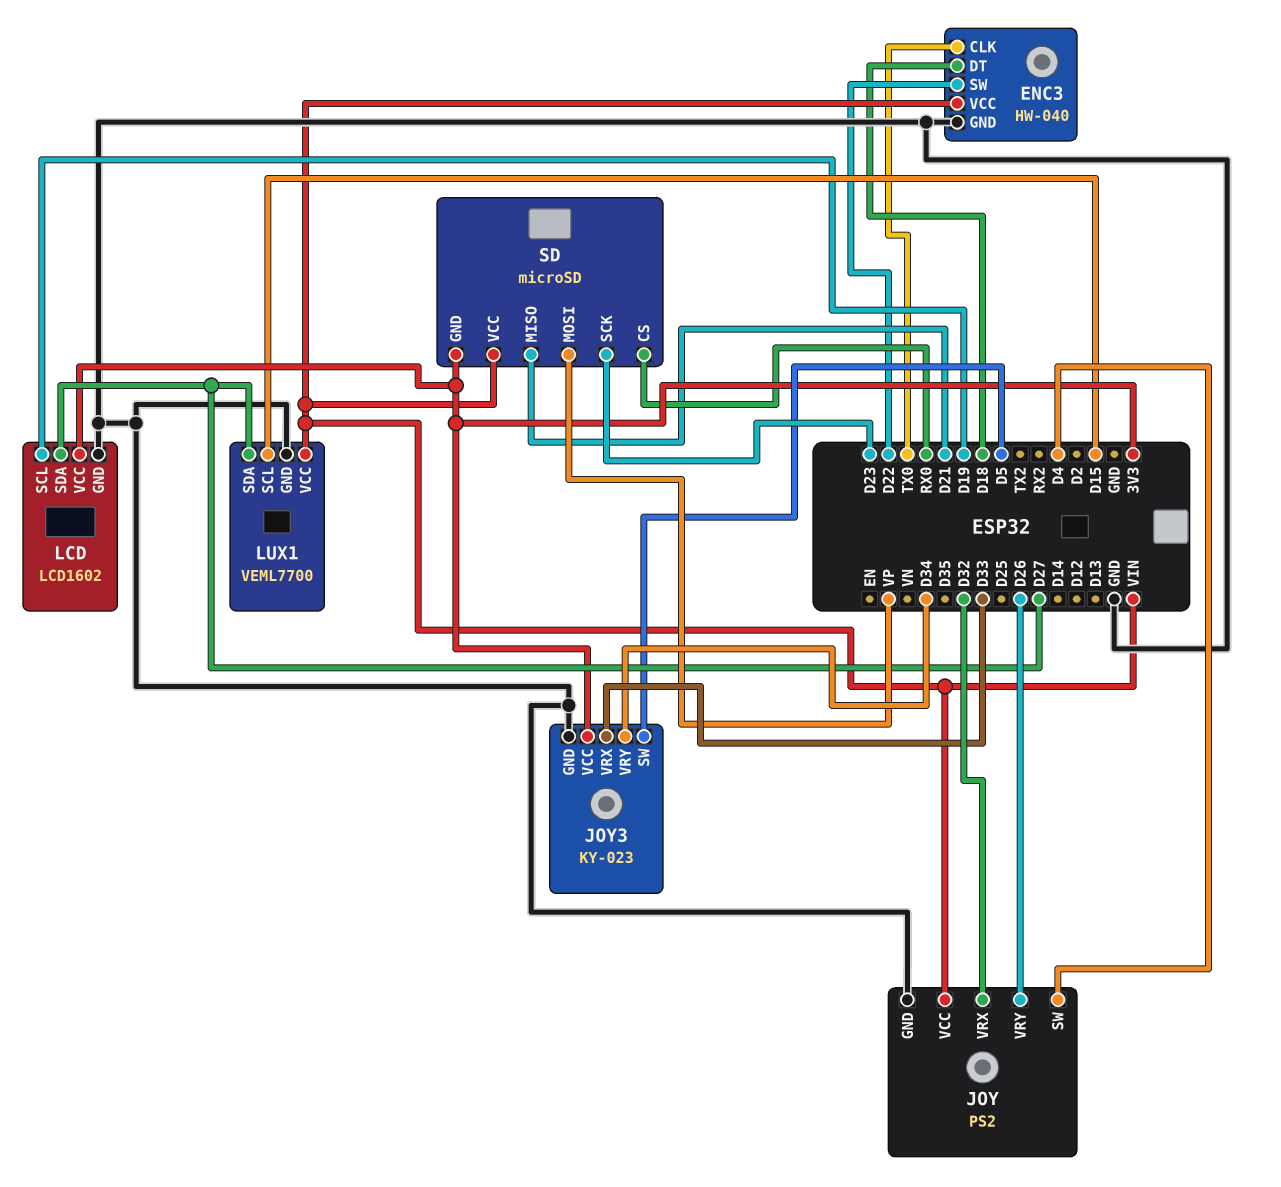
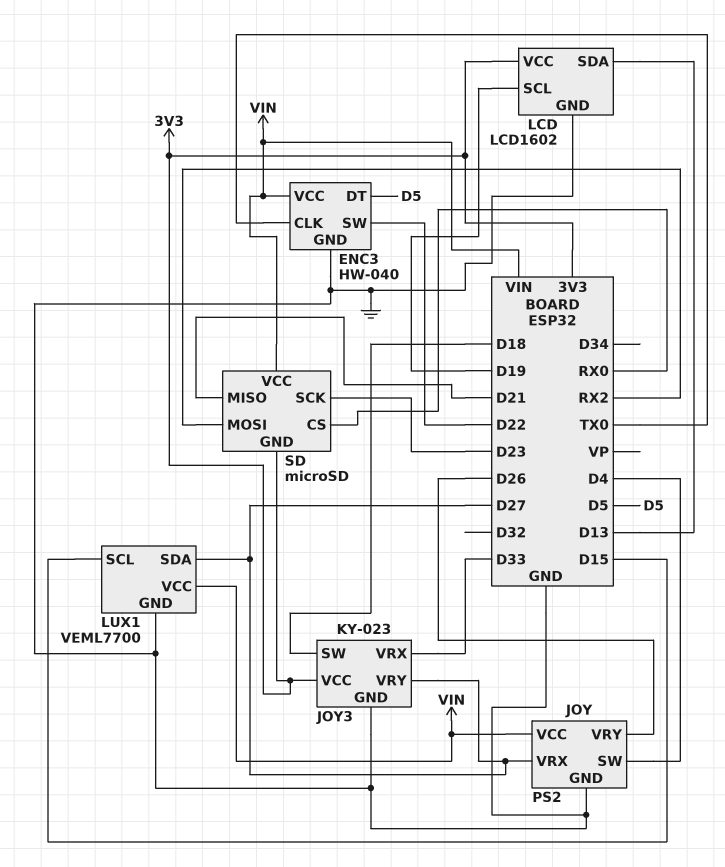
ENC3 pin DT: D18 -> D5
JOY pin VRX: D32 -> D27
JOY3 pin SW: D5 -> D18
JOY3 pin VRY: D34 -> D27
LCD pin SDA: D27 -> D13
SD pin MOSI: VP -> RX2

